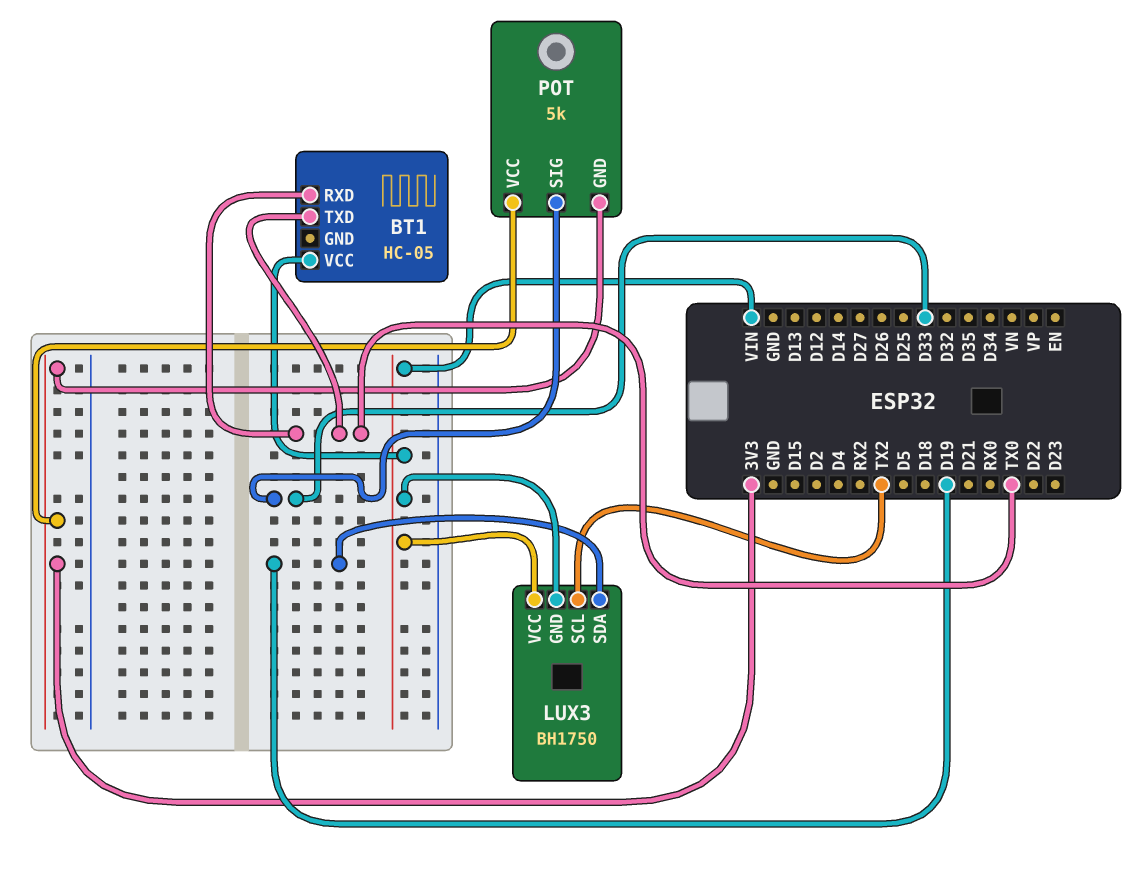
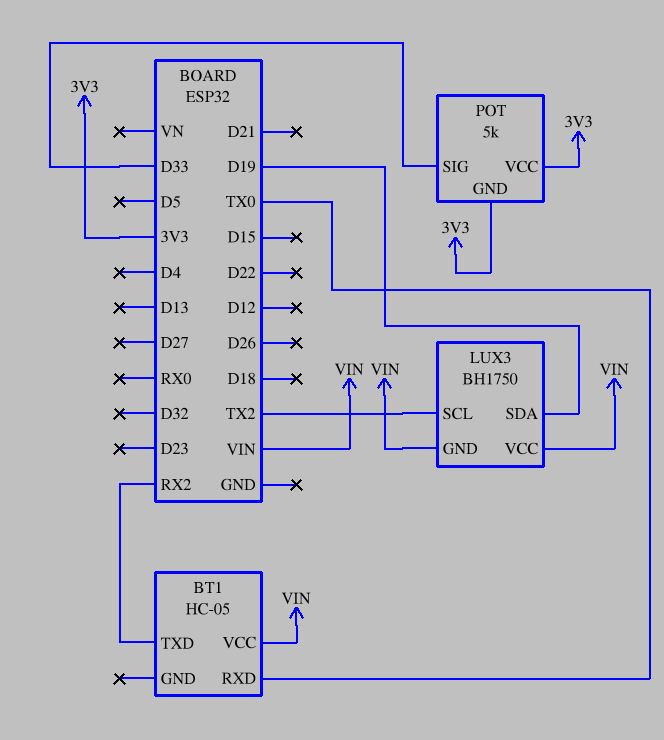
BT1 pin TXD: TX0 -> RX2

